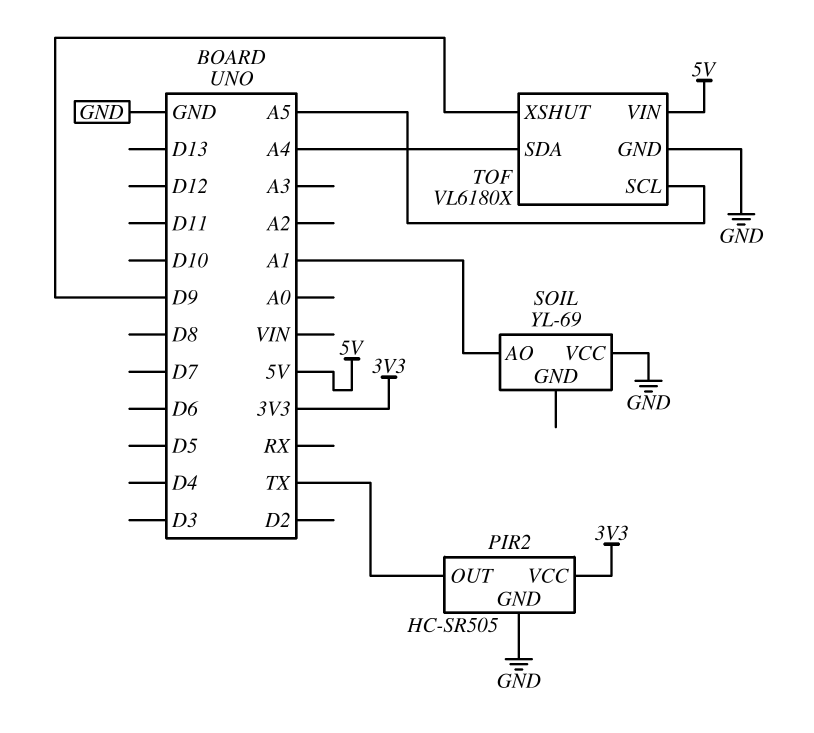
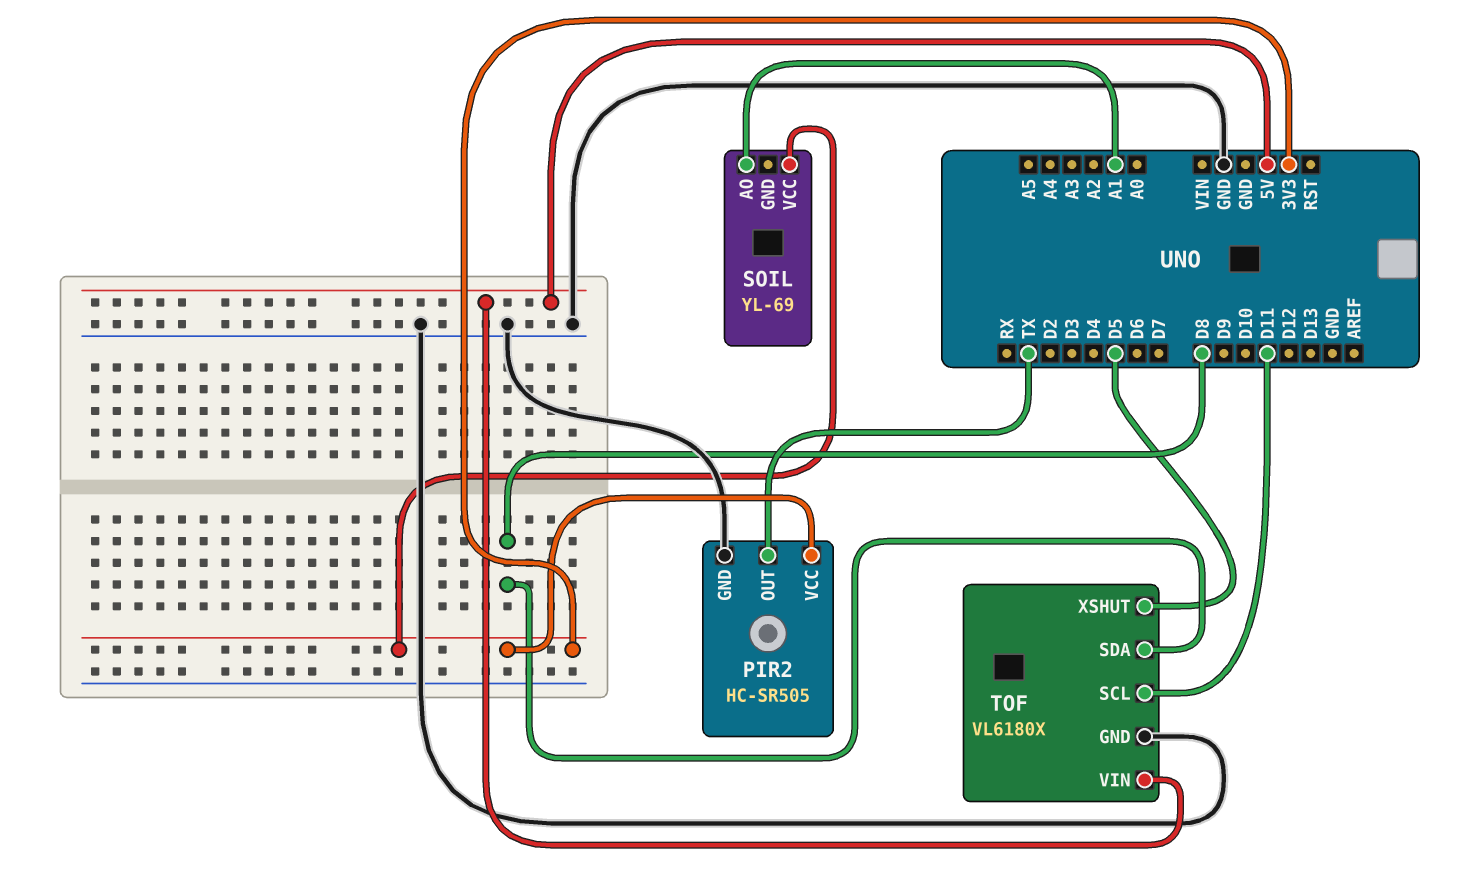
SOIL pin VCC: GND -> 3V3
TOF pin SCL: A5 -> D11
TOF pin SDA: A4 -> D8
TOF pin XSHUT: D9 -> D5

